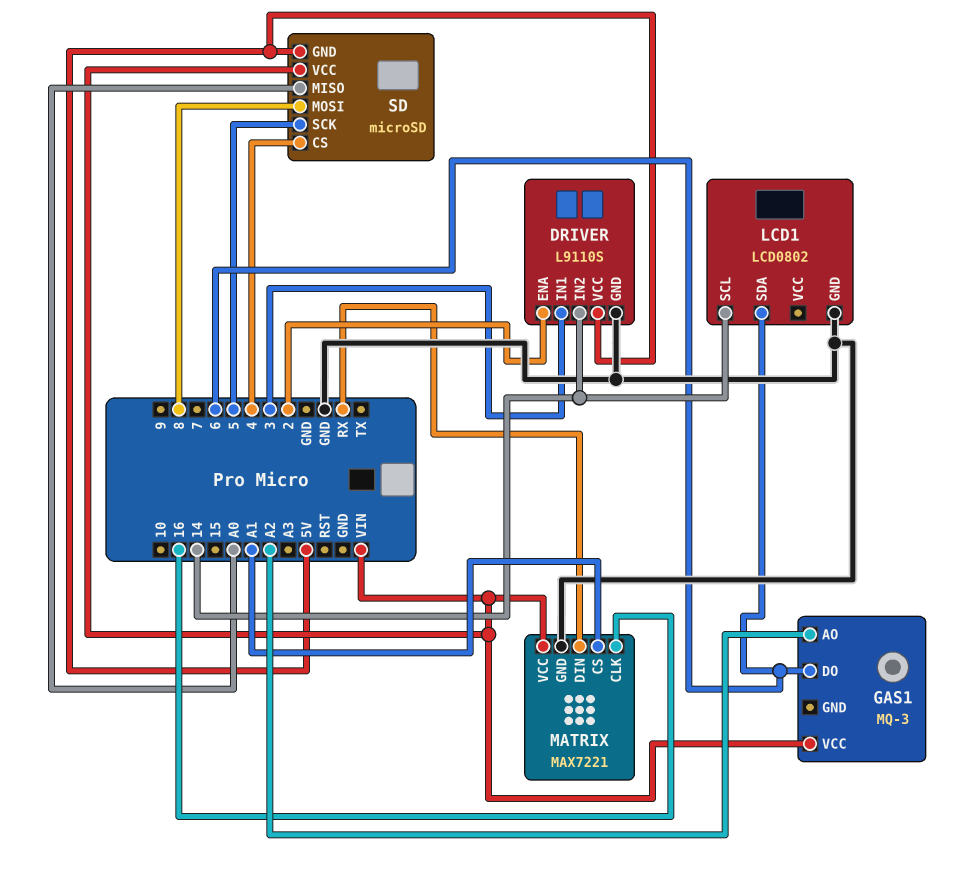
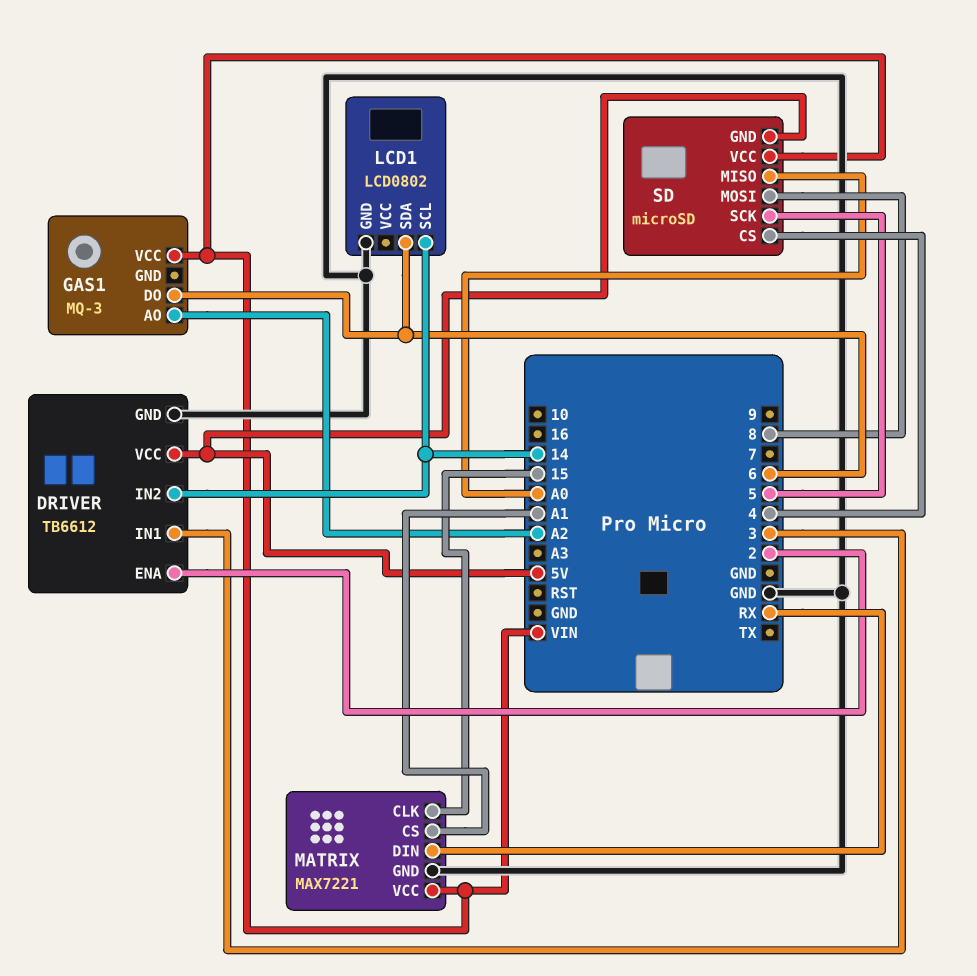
DRIVER: L9110S -> TB6612
MATRIX pin CLK: 16 -> 15

